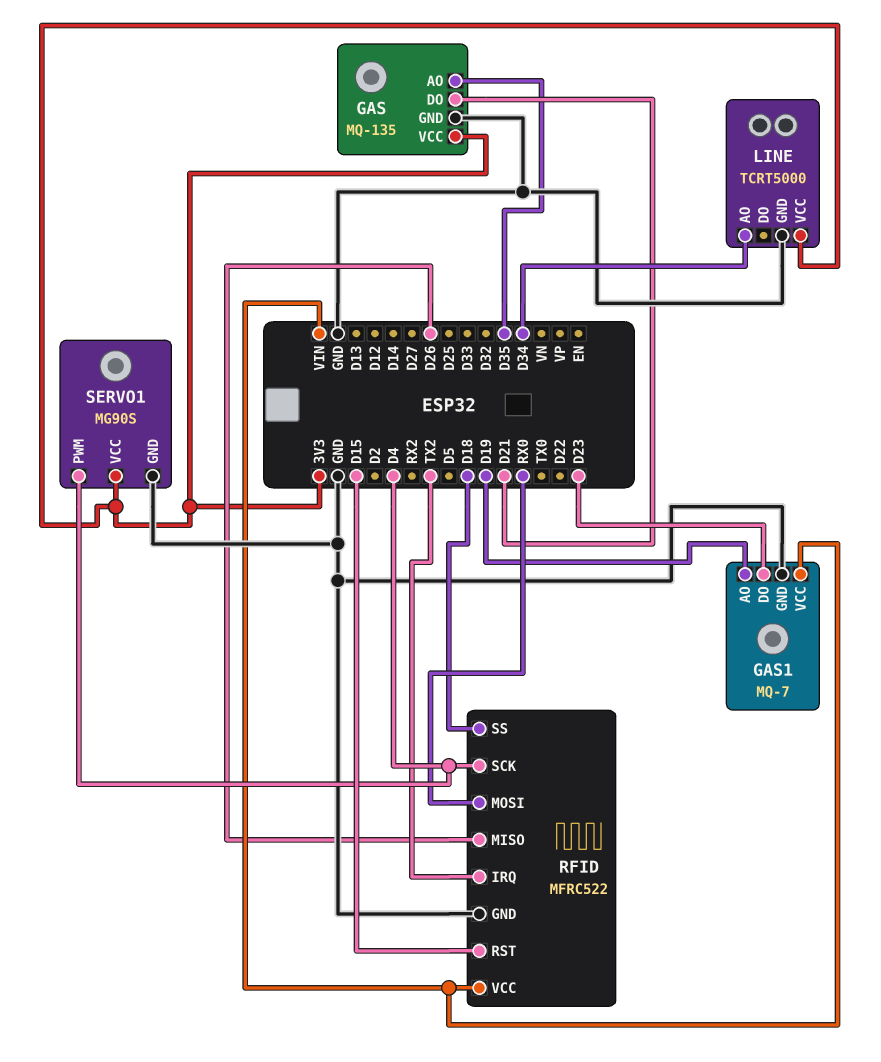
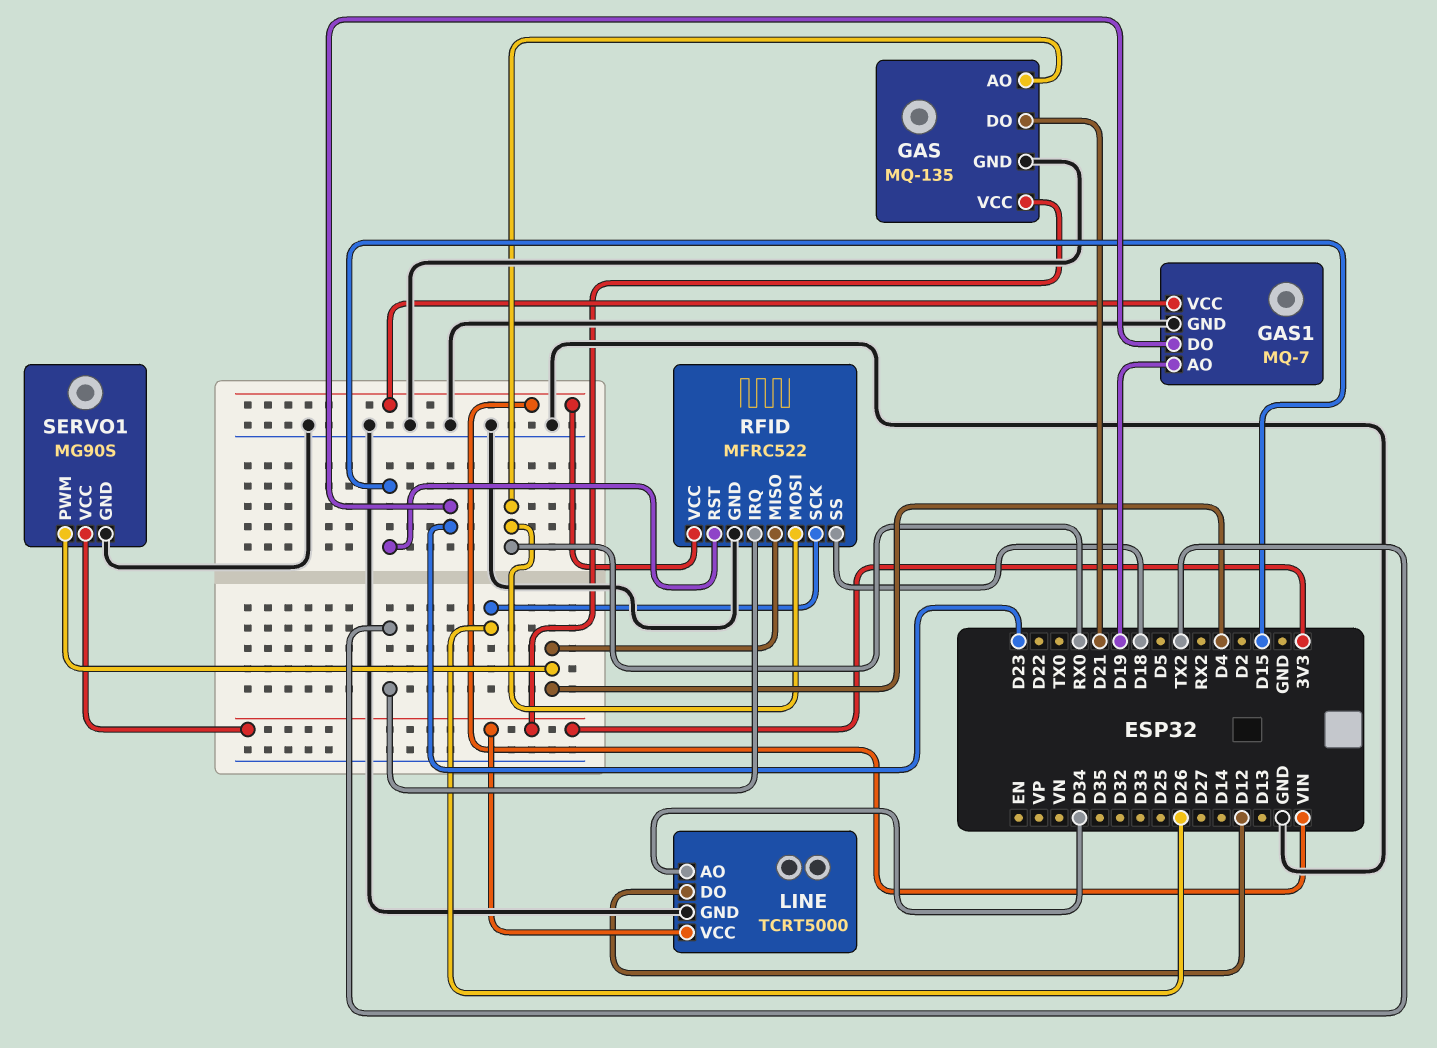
GAS pin AO: D35 -> RX0
LINE pin DO: none -> D12
RFID pin MISO: D26 -> D4
RFID pin SCK: D4 -> D26

